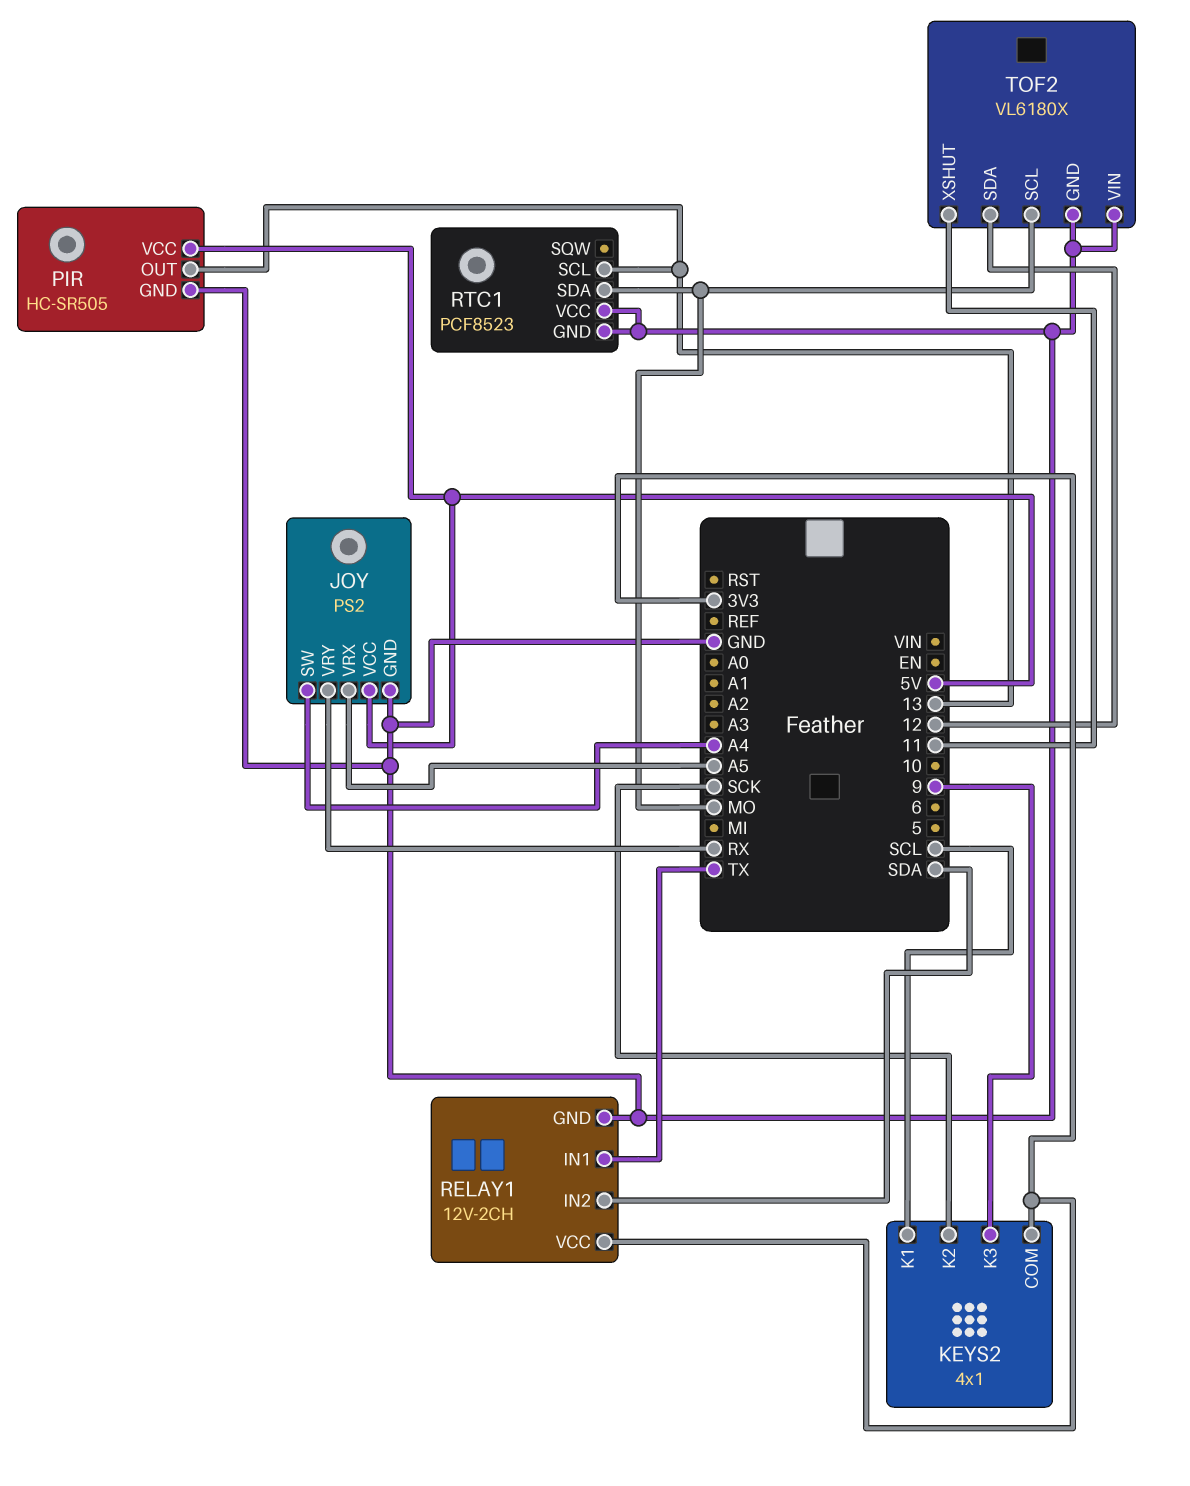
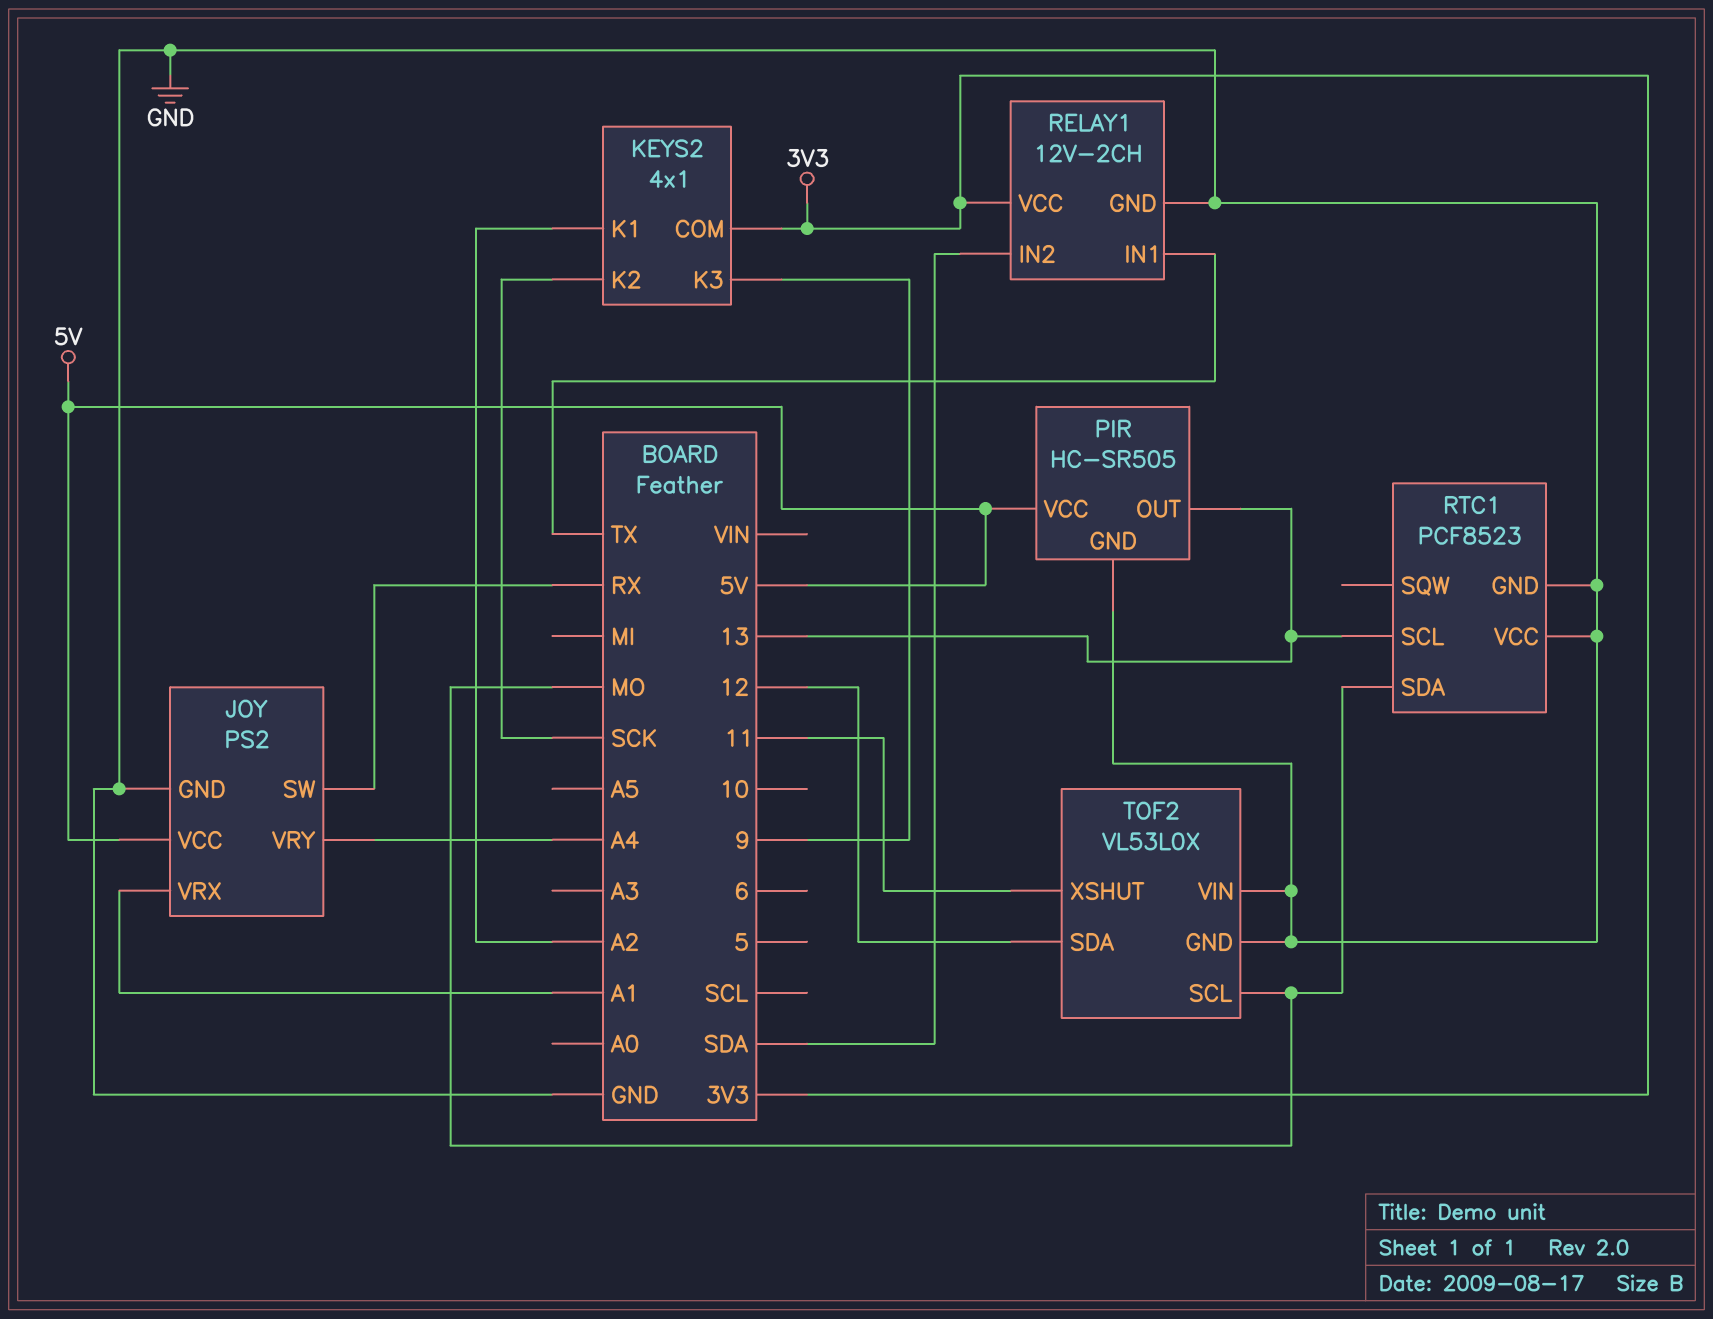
JOY pin SW: A4 -> RX
JOY pin VRX: A5 -> A1
JOY pin VRY: RX -> A4
KEYS2 pin K1: SCL -> A2
TOF2: VL6180X -> VL53L0X

